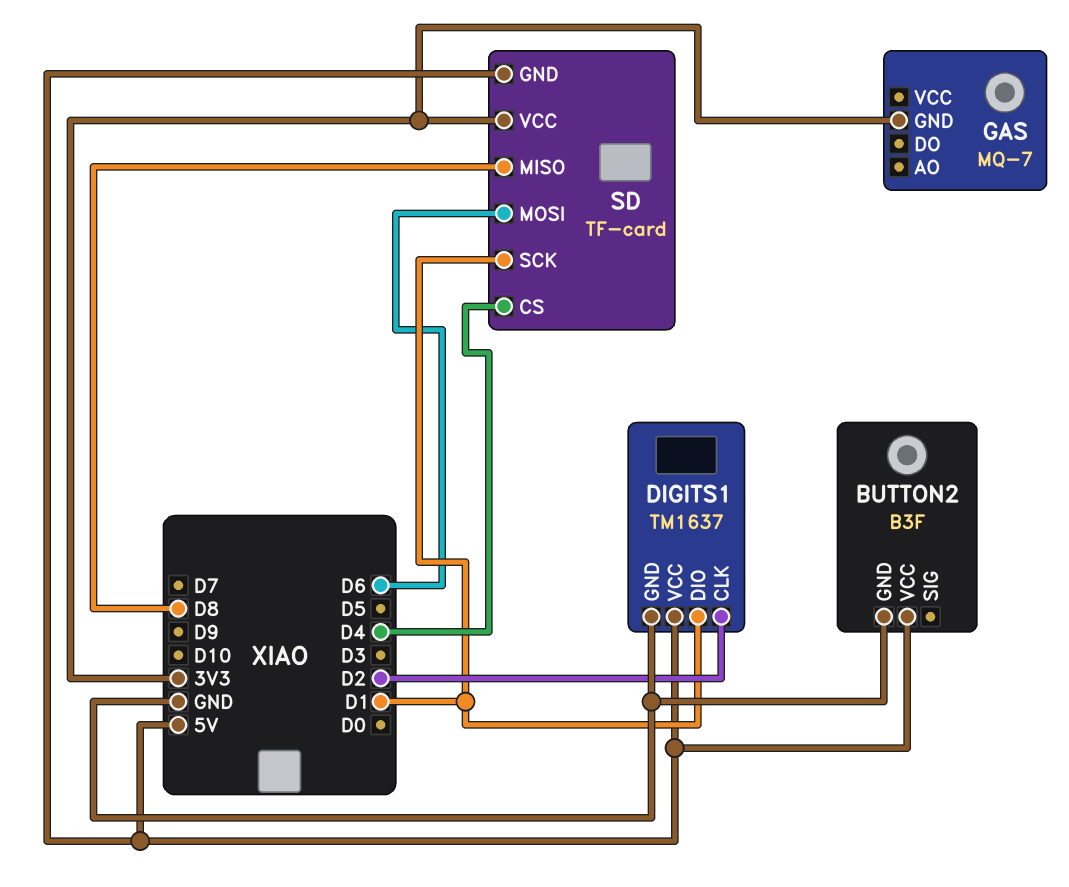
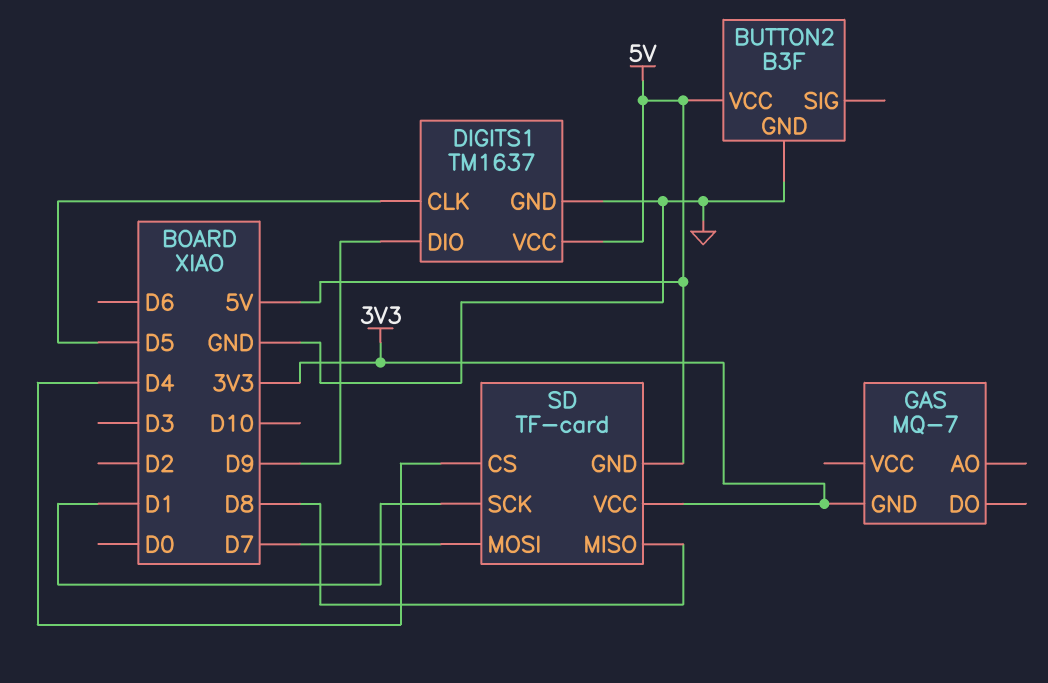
DIGITS1 pin CLK: D2 -> D5
DIGITS1 pin DIO: D1 -> D9
SD pin MOSI: D6 -> D7

